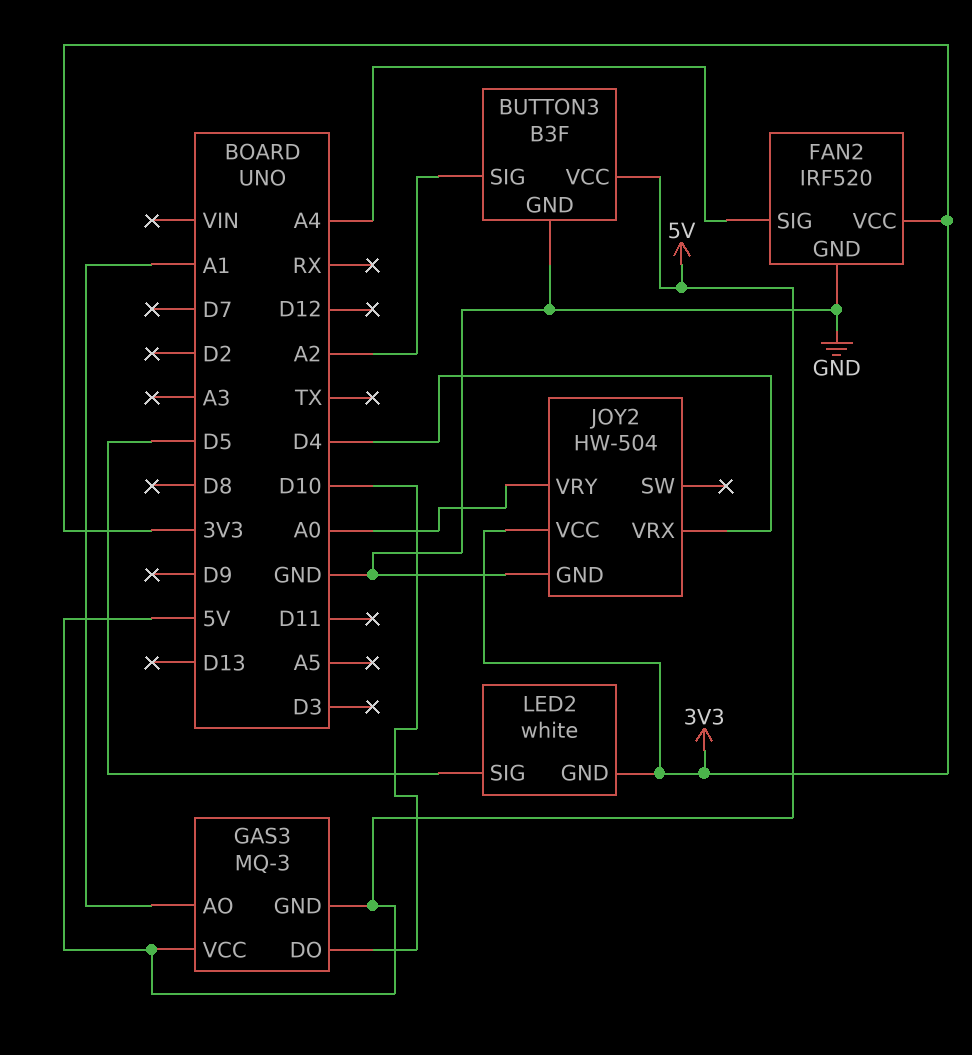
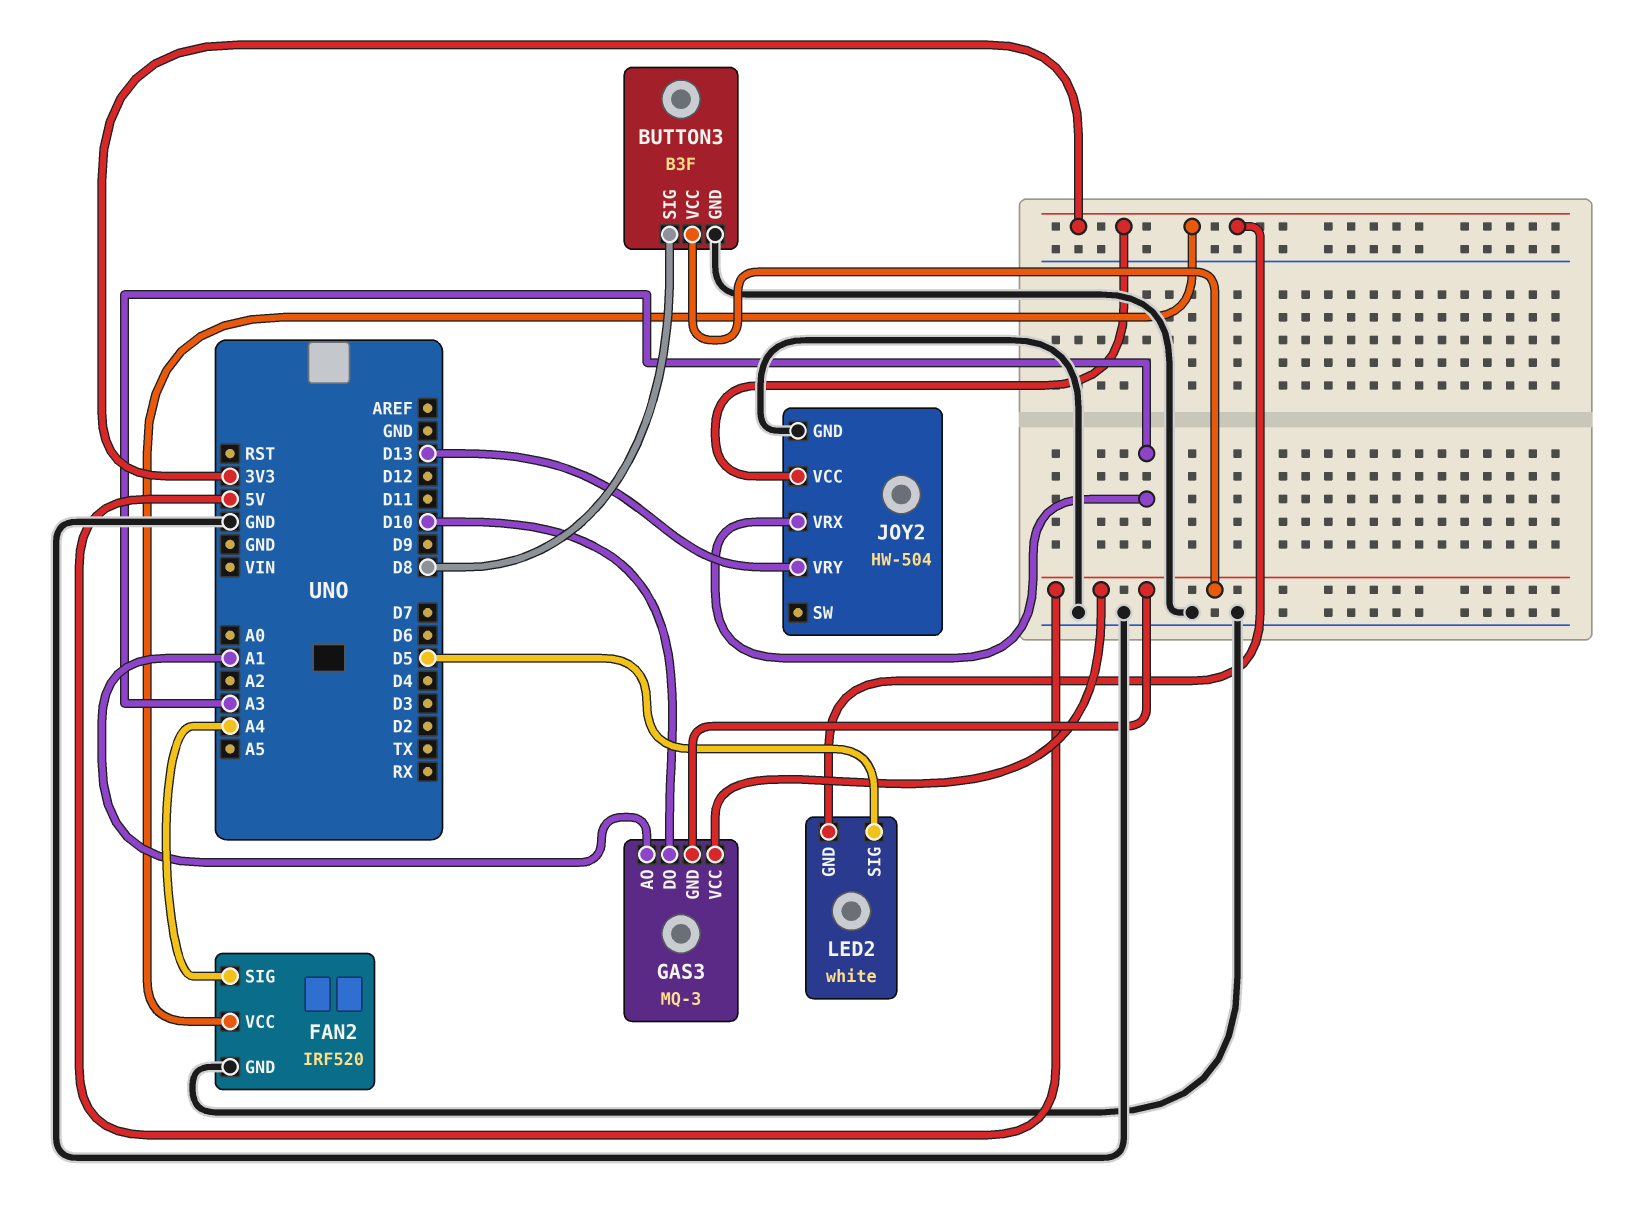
BUTTON3 pin SIG: A2 -> D8
JOY2 pin VRX: D4 -> A3
JOY2 pin VRY: A0 -> D13

